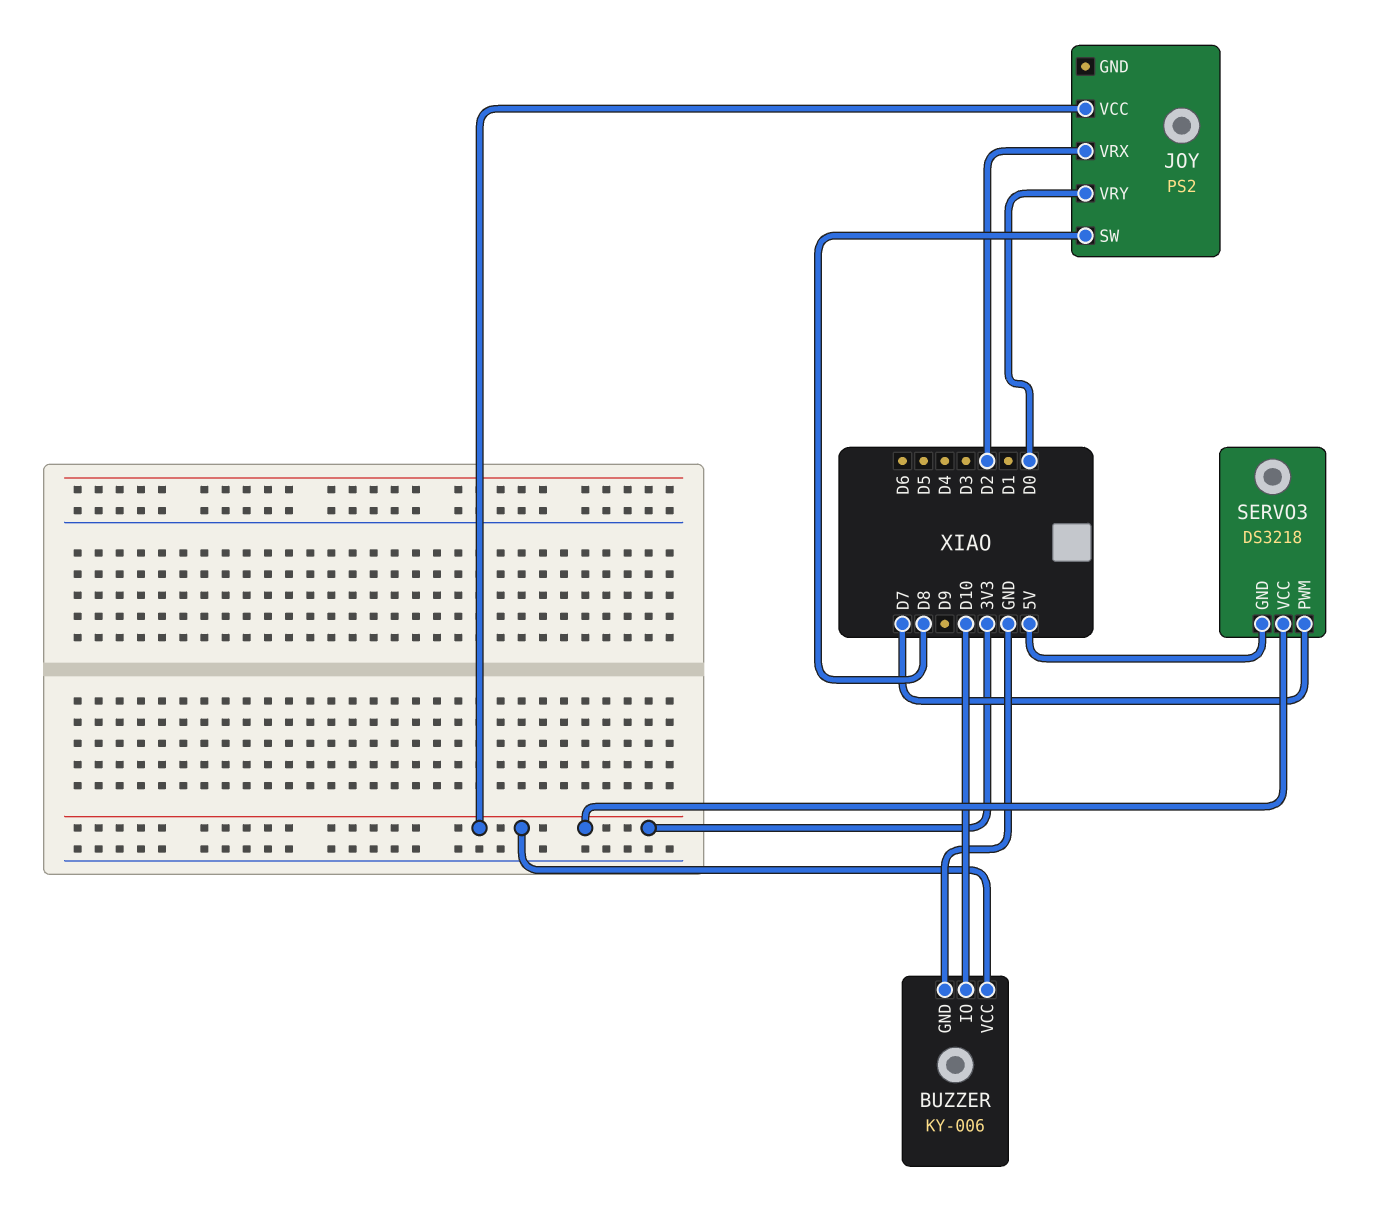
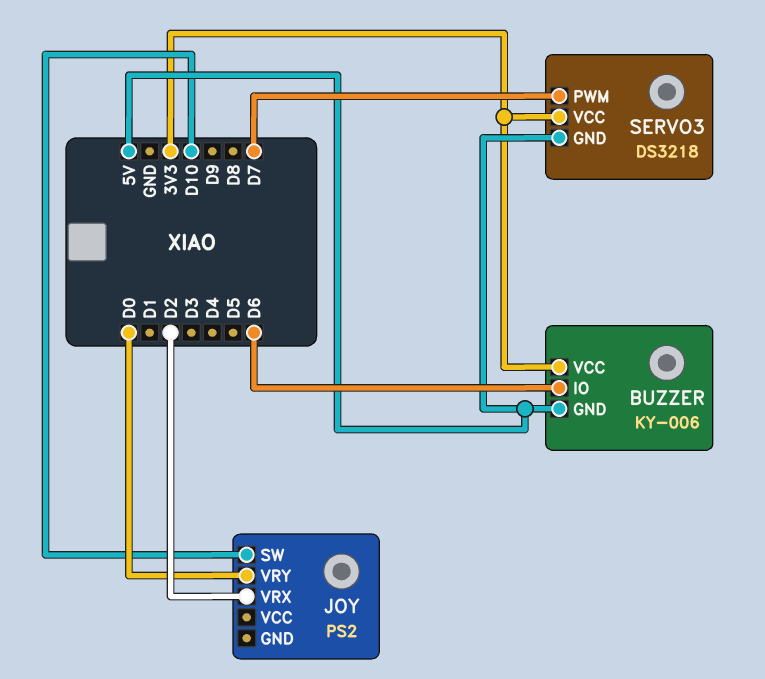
BUZZER pin GND: GND -> 5V
BUZZER pin IO: D10 -> D6
JOY pin SW: D8 -> D10
JOY pin VCC: 3V3 -> none

